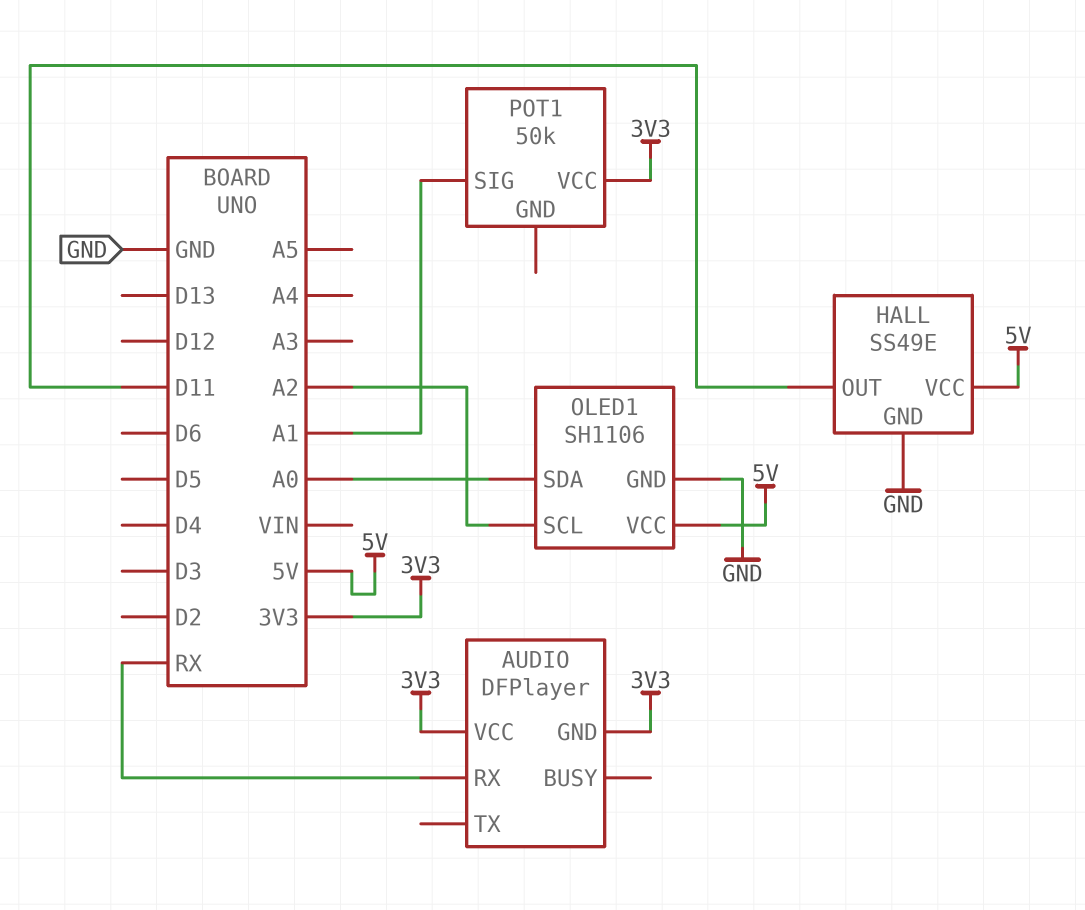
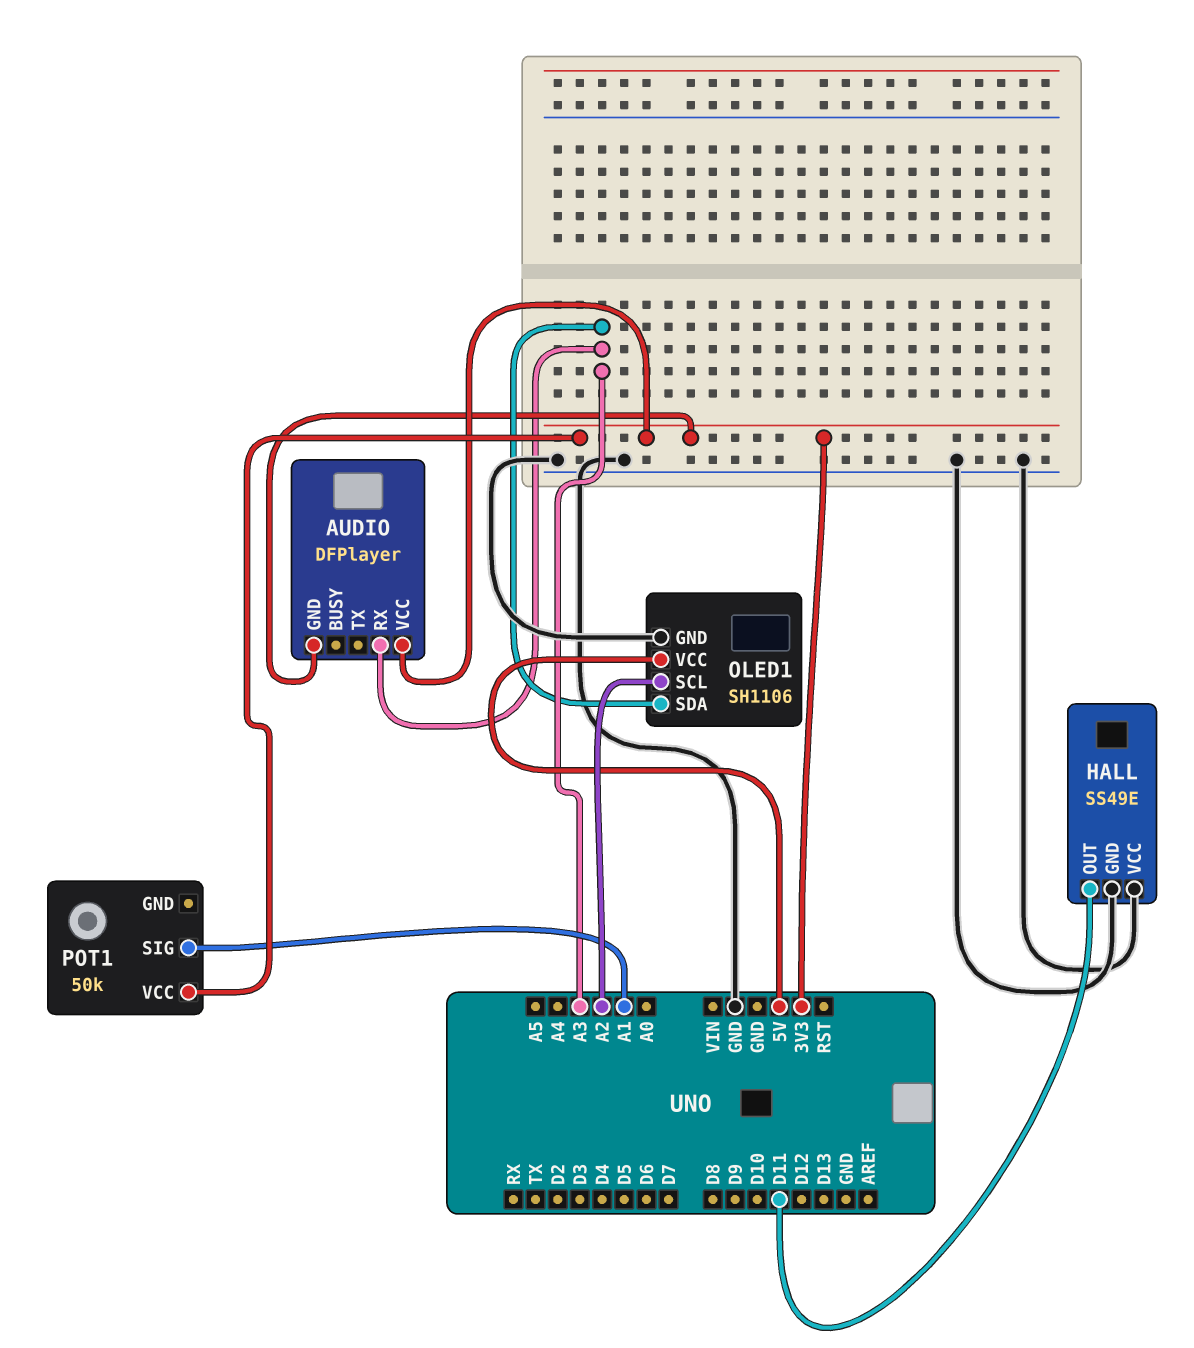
AUDIO pin RX: RX -> A3
HALL pin VCC: 5V -> GND
OLED1 pin SDA: A0 -> A3

